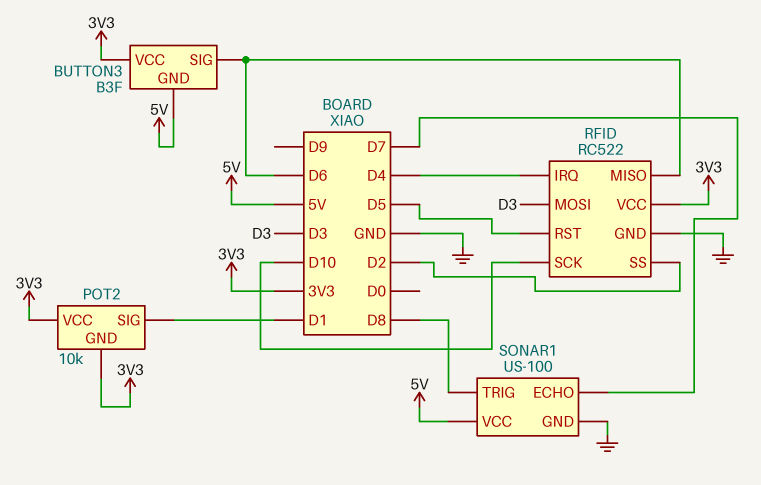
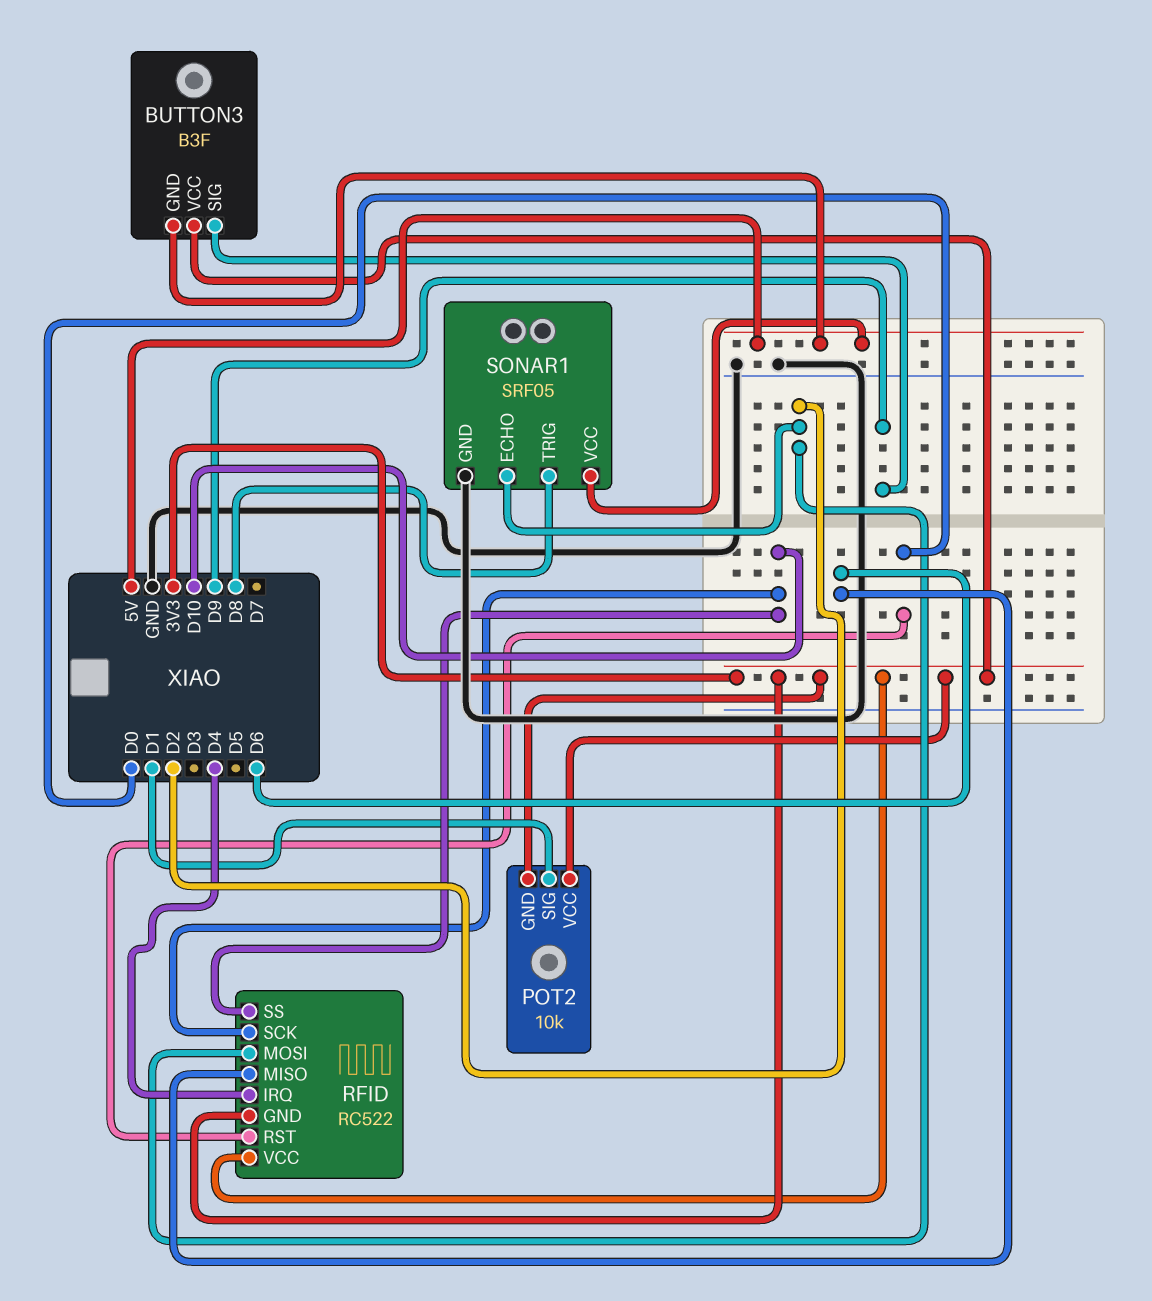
BUTTON3 pin SIG: D6 -> D9
RFID pin GND: GND -> 3V3
RFID pin MOSI: D3 -> D2
RFID pin RST: D5 -> D0
RFID pin SS: D2 -> D10
SONAR1: US-100 -> SRF05
SONAR1 pin ECHO: D7 -> D2

